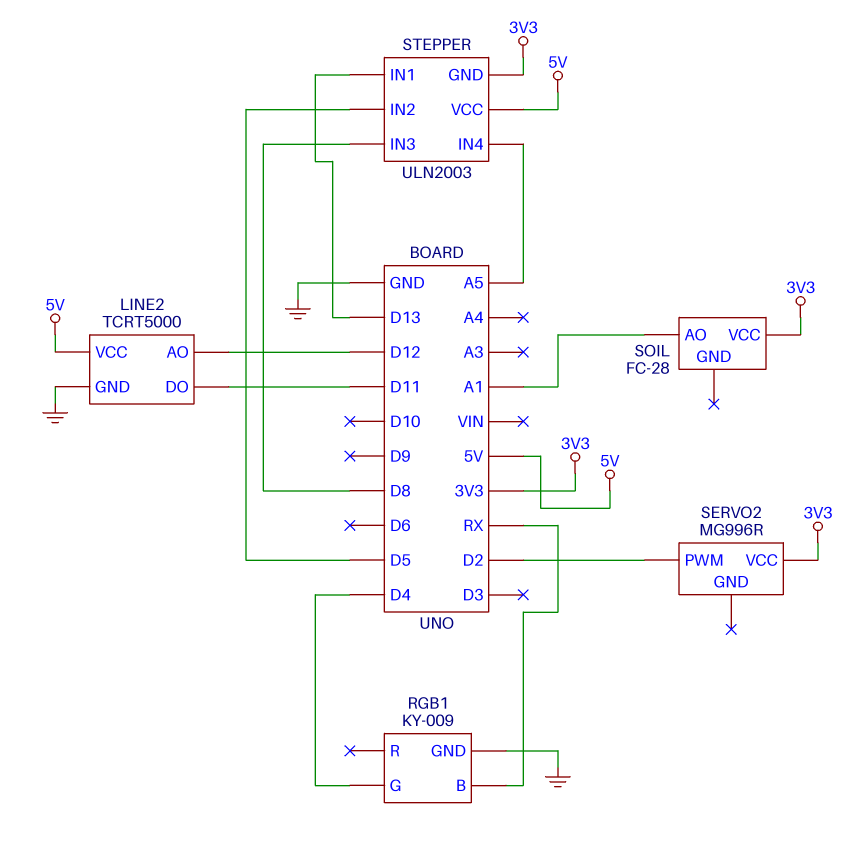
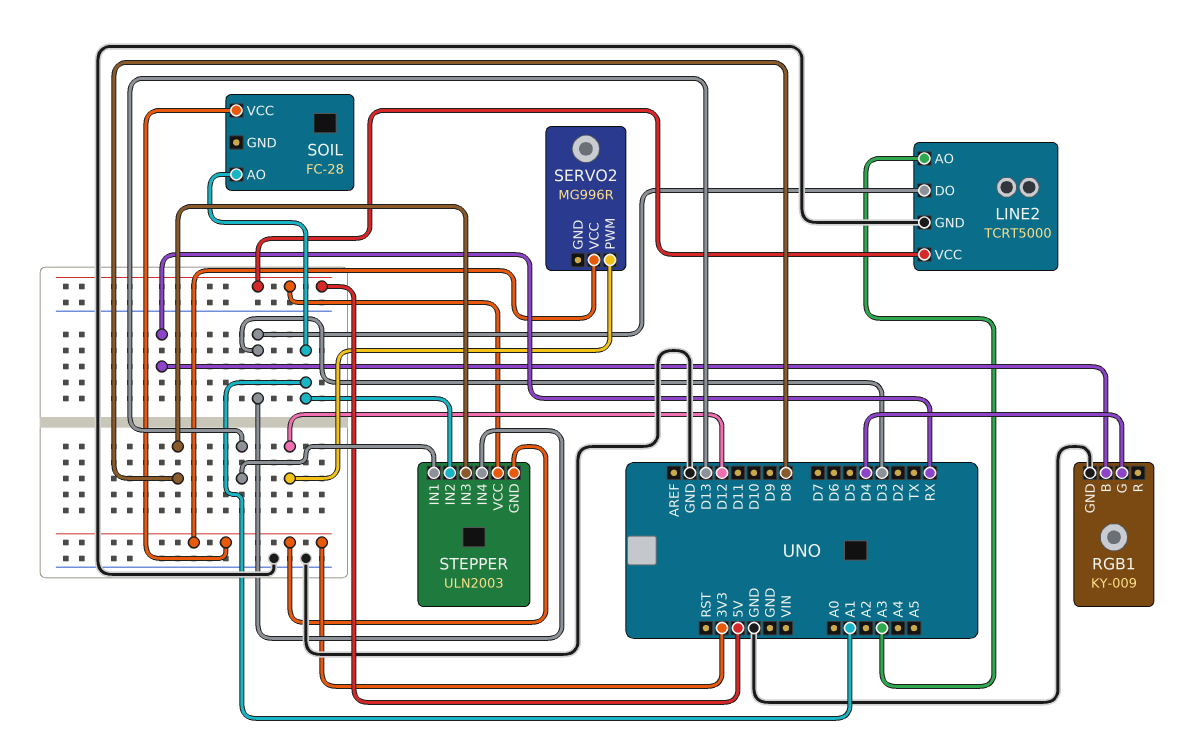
LINE2 pin AO: D12 -> A3
LINE2 pin DO: D11 -> D3
SERVO2 pin PWM: D2 -> D12
STEPPER pin IN2: D5 -> A1
STEPPER pin IN4: A5 -> D3

